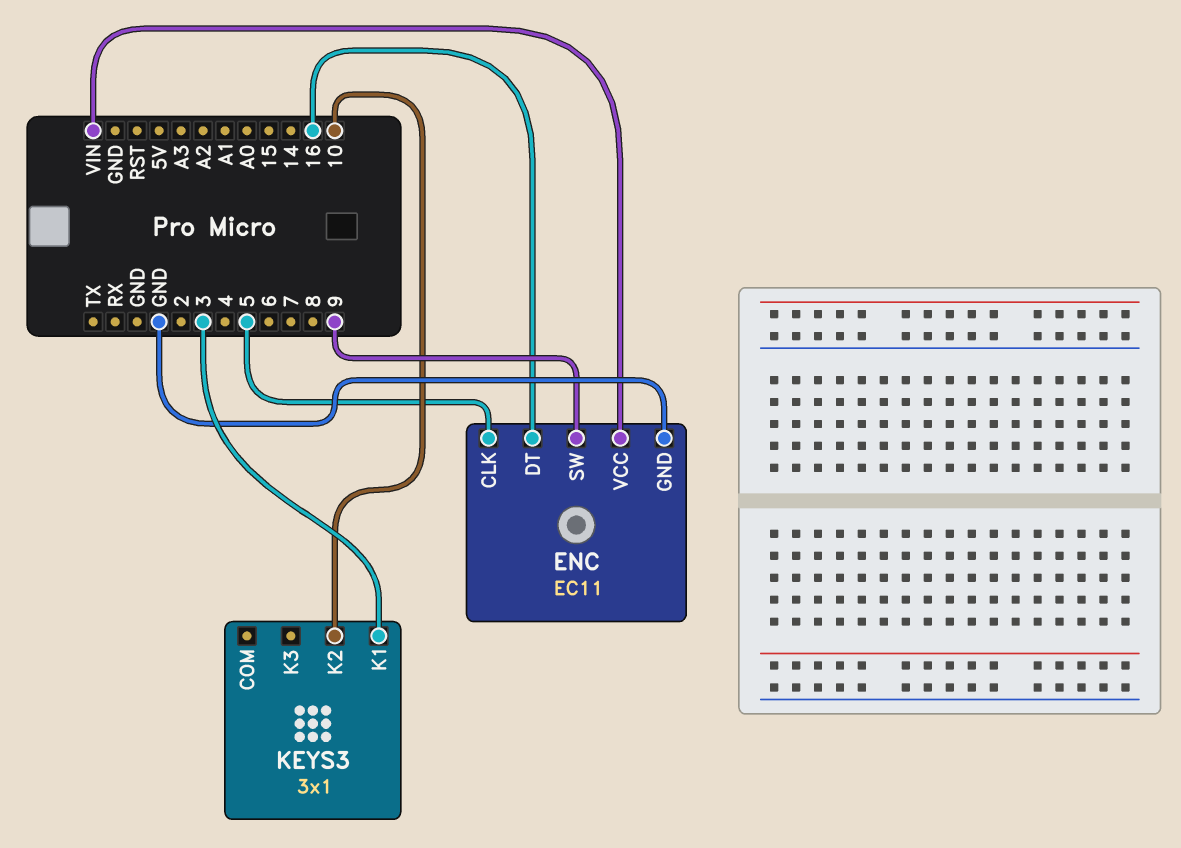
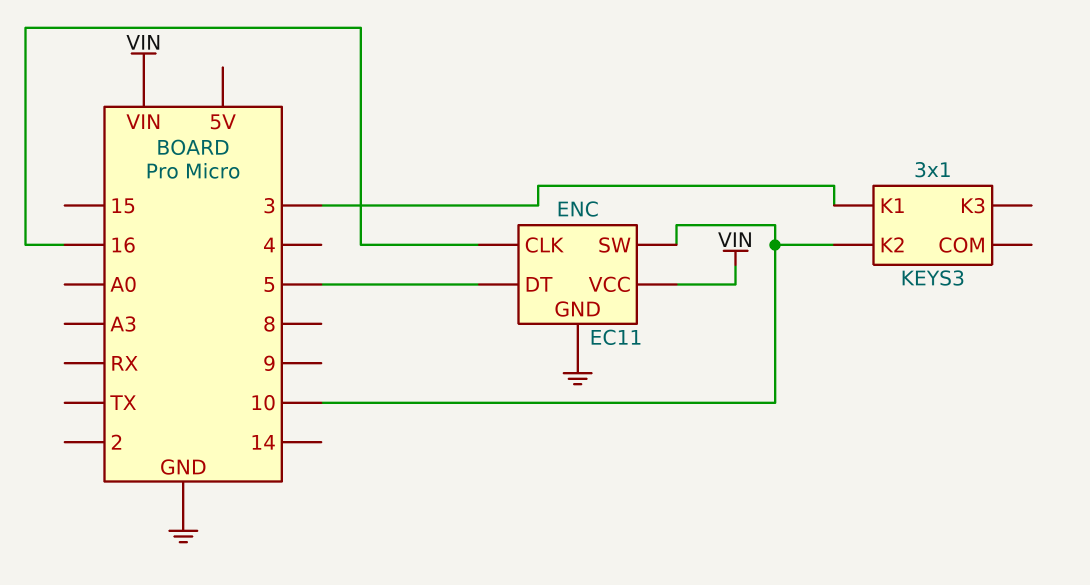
ENC pin CLK: 5 -> 16
ENC pin DT: 16 -> 5
ENC pin SW: 9 -> 10

